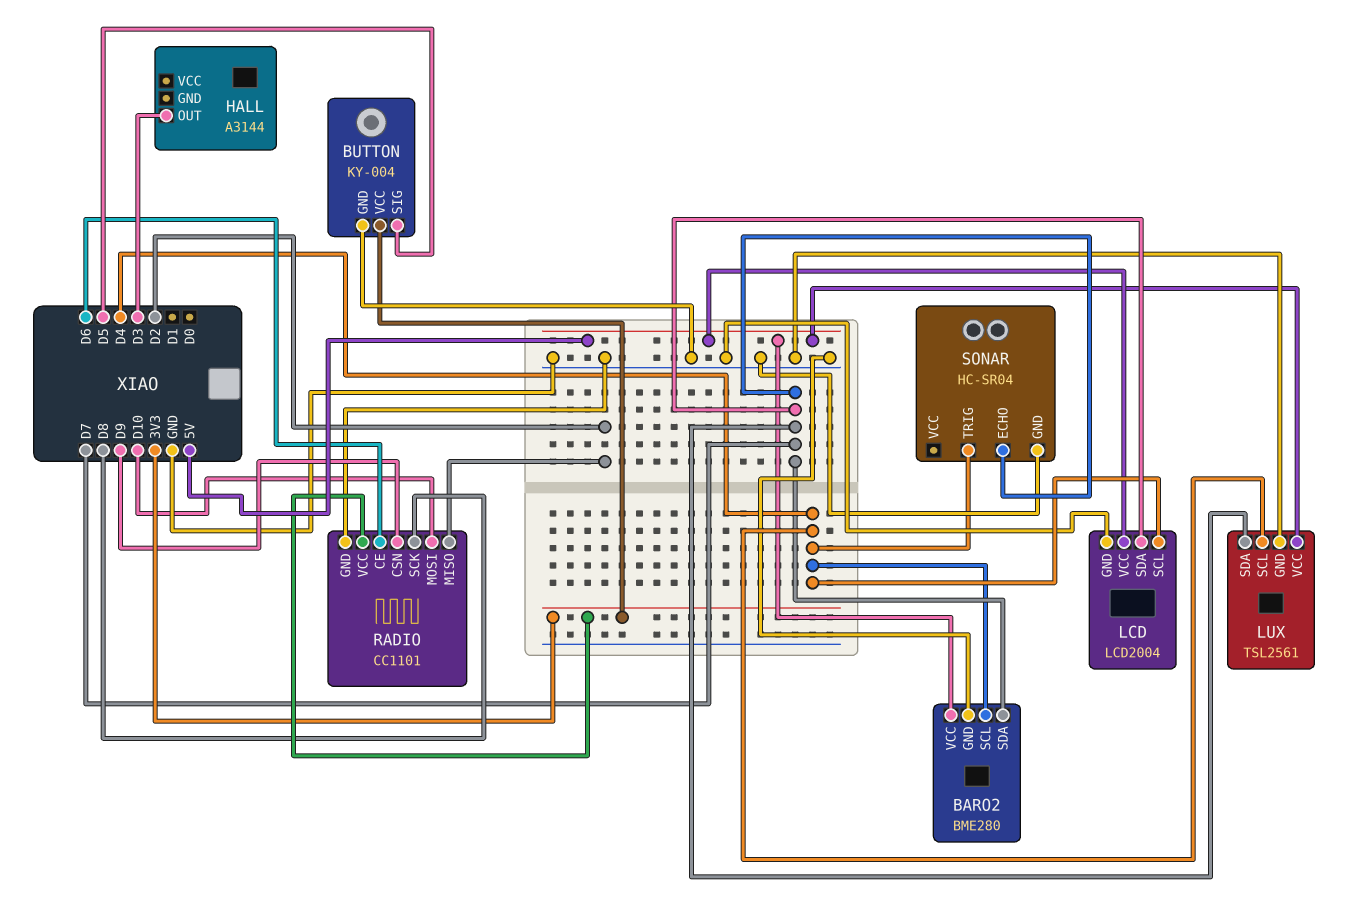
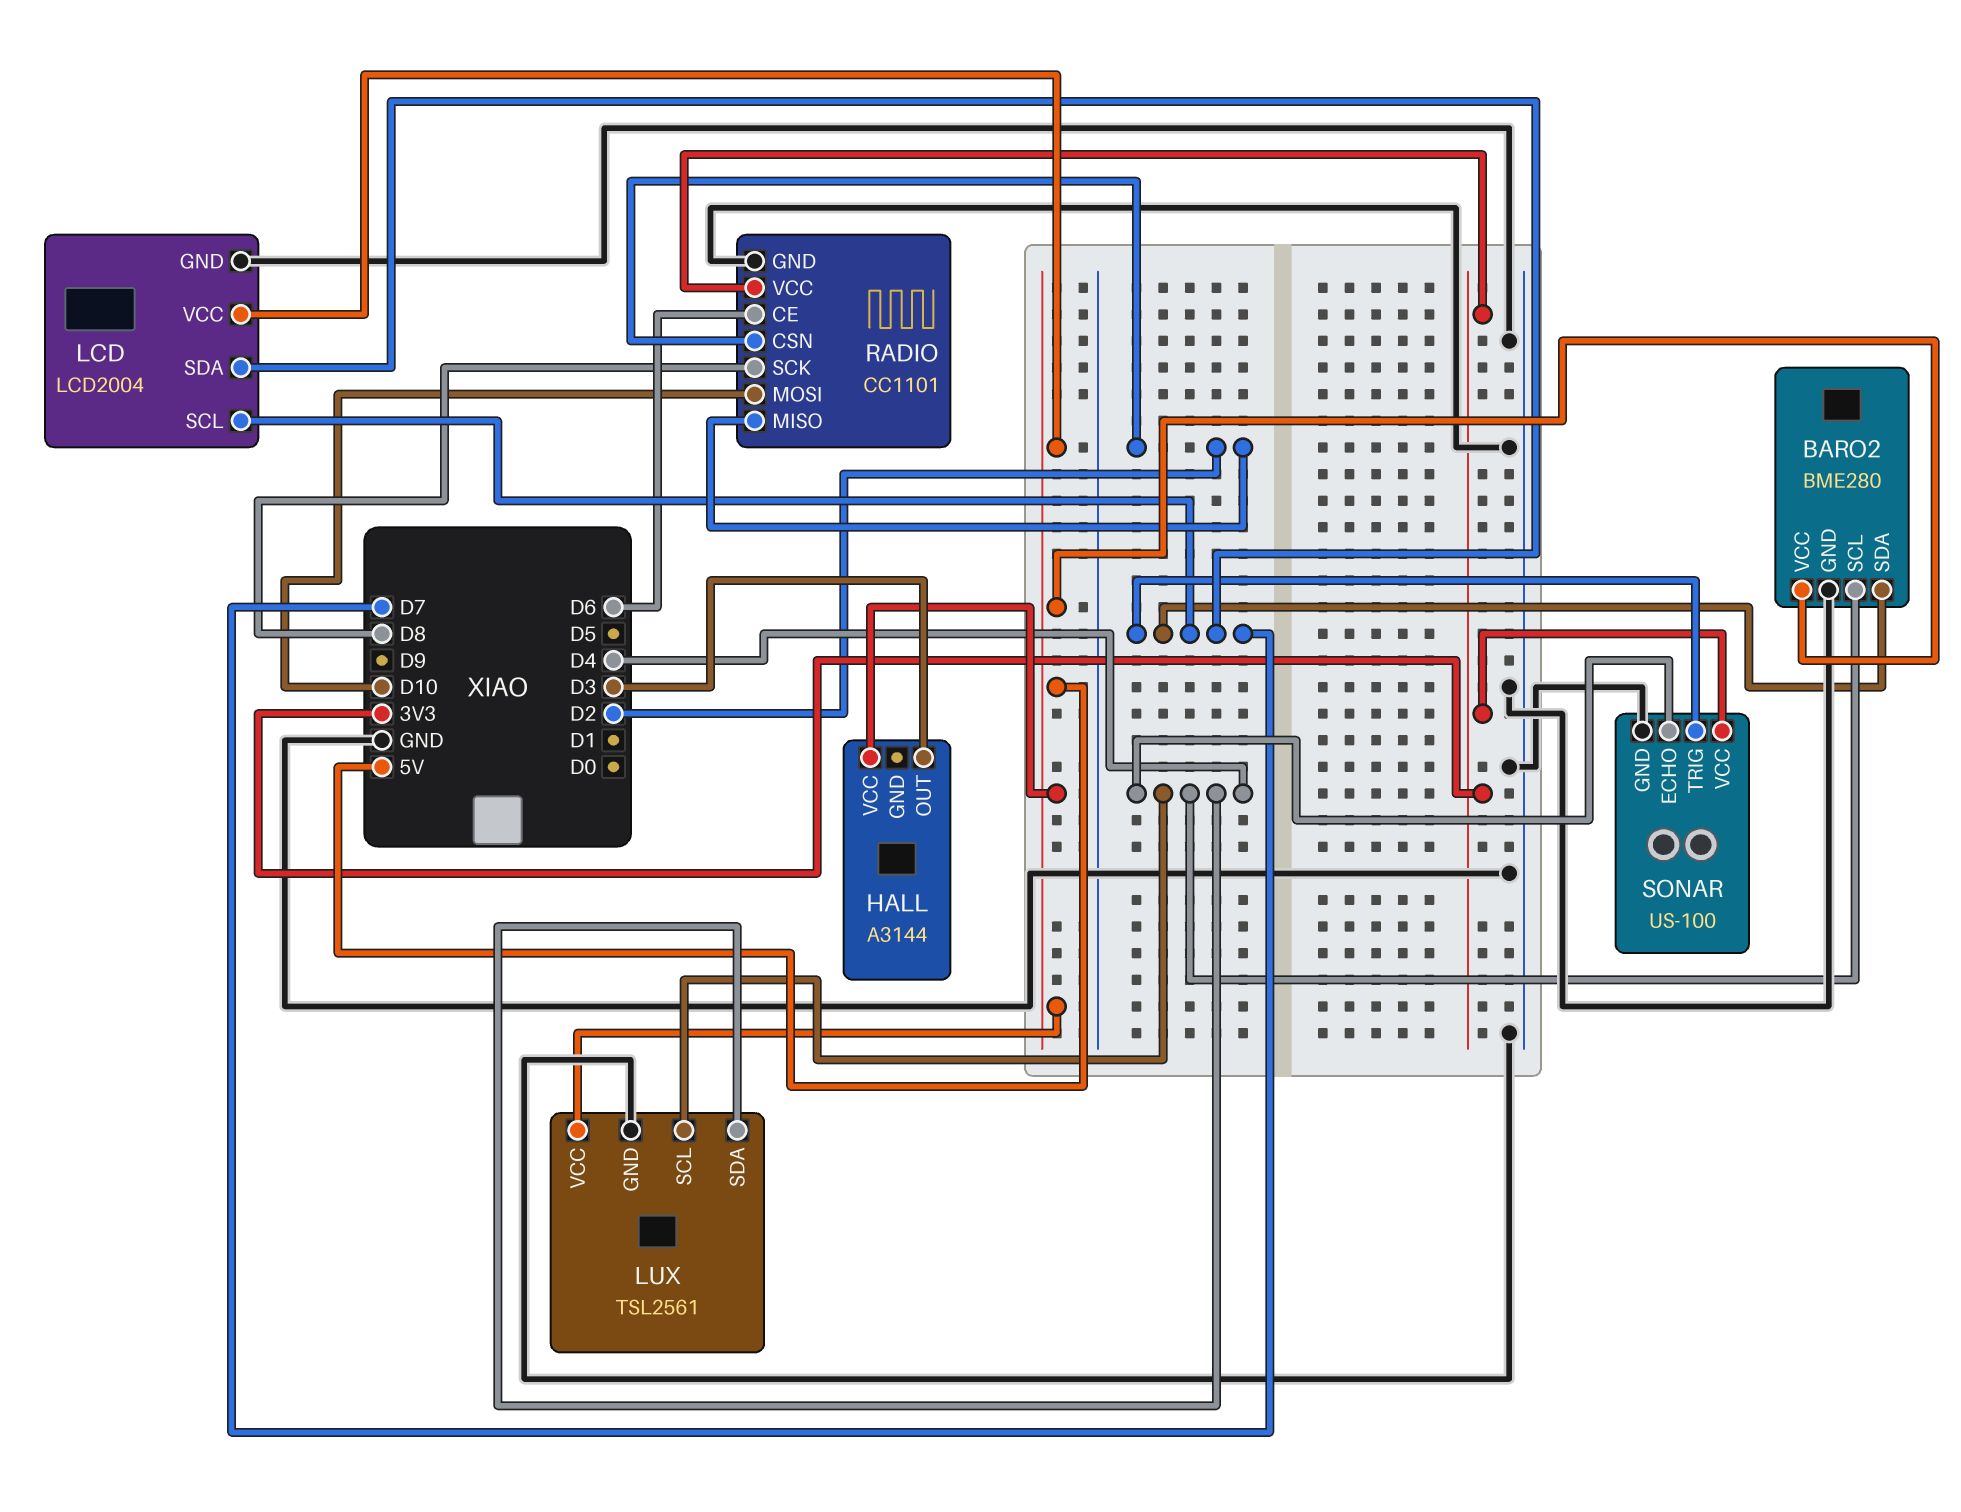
BUTTON: KY-004 -> none
BUTTON pin GND: GND -> none
BUTTON pin SIG: D5 -> none
BUTTON pin VCC: 3V3 -> none
HALL pin VCC: none -> 5V
LCD pin SCL: D4 -> D7
LUX pin SDA: D7 -> D4
RADIO pin CSN: D9 -> D2
SONAR: HC-SR04 -> US-100
SONAR pin ECHO: D7 -> D4
SONAR pin TRIG: D4 -> D7
SONAR pin VCC: none -> 3V3

